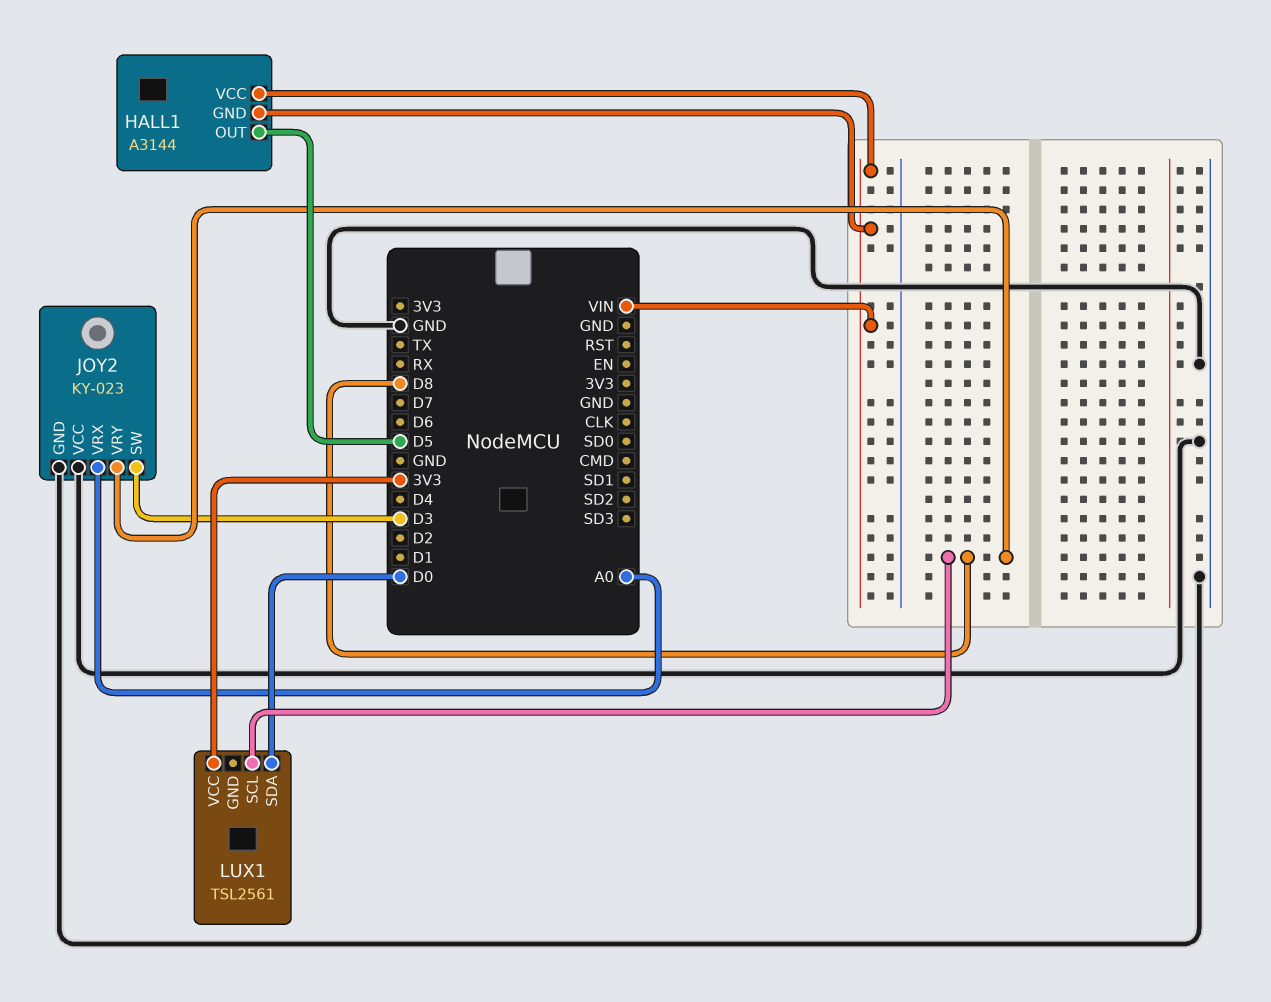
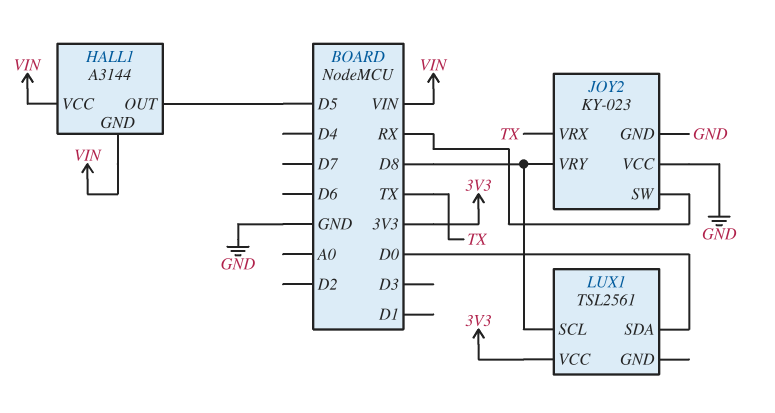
JOY2 pin SW: D3 -> RX
JOY2 pin VRX: A0 -> TX

